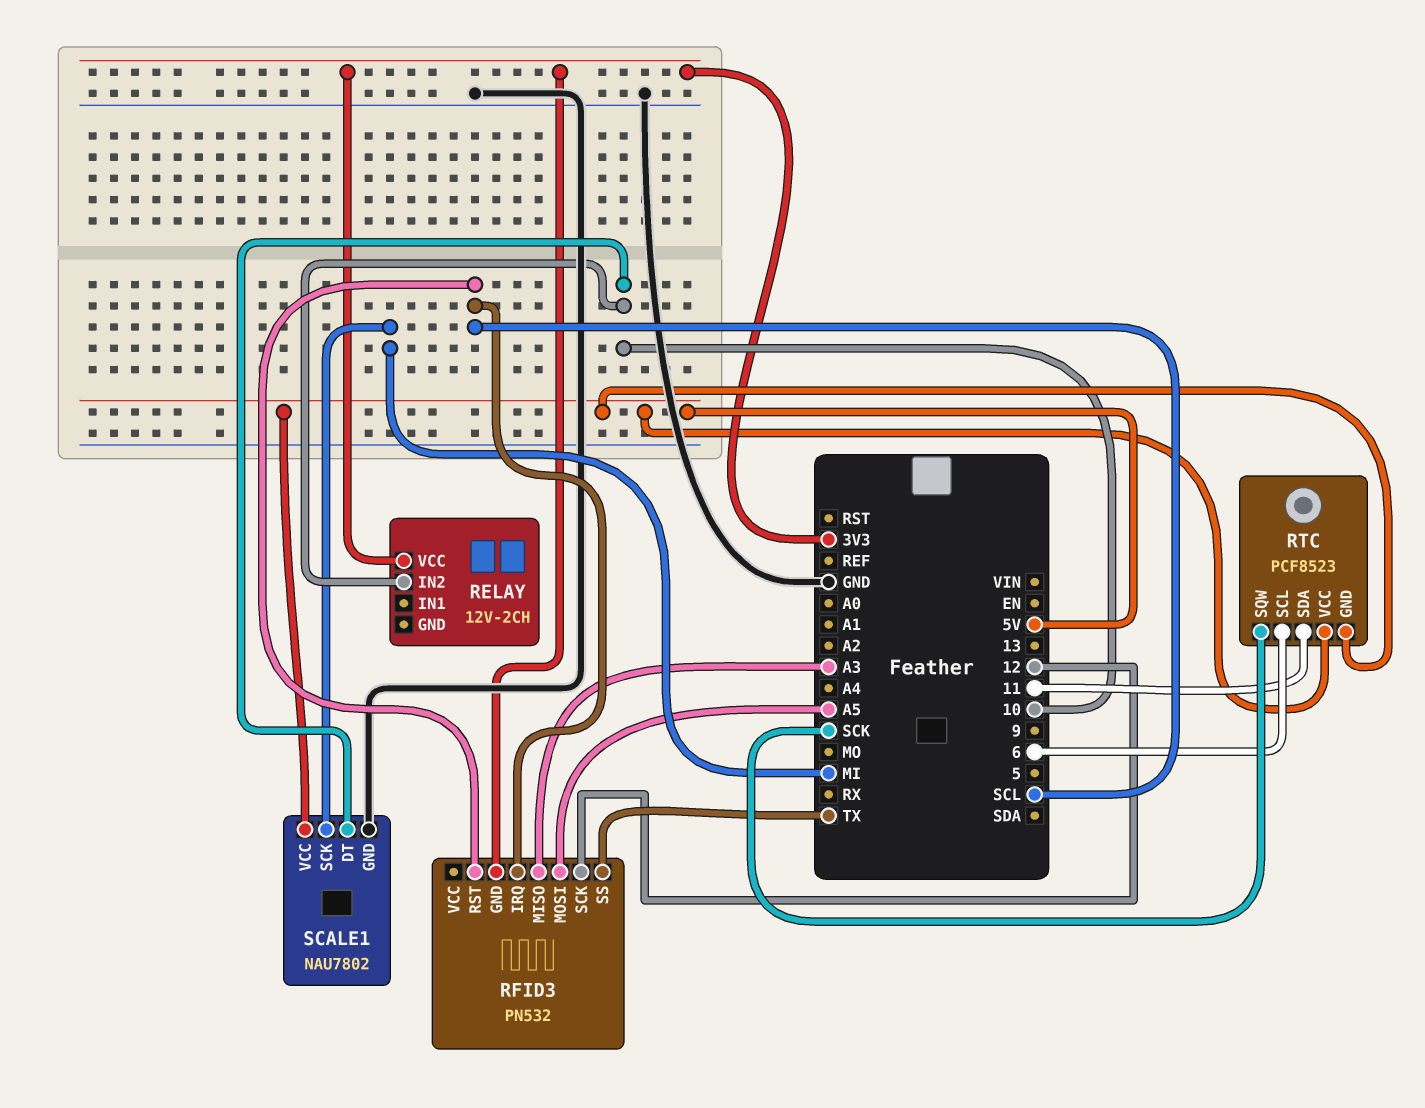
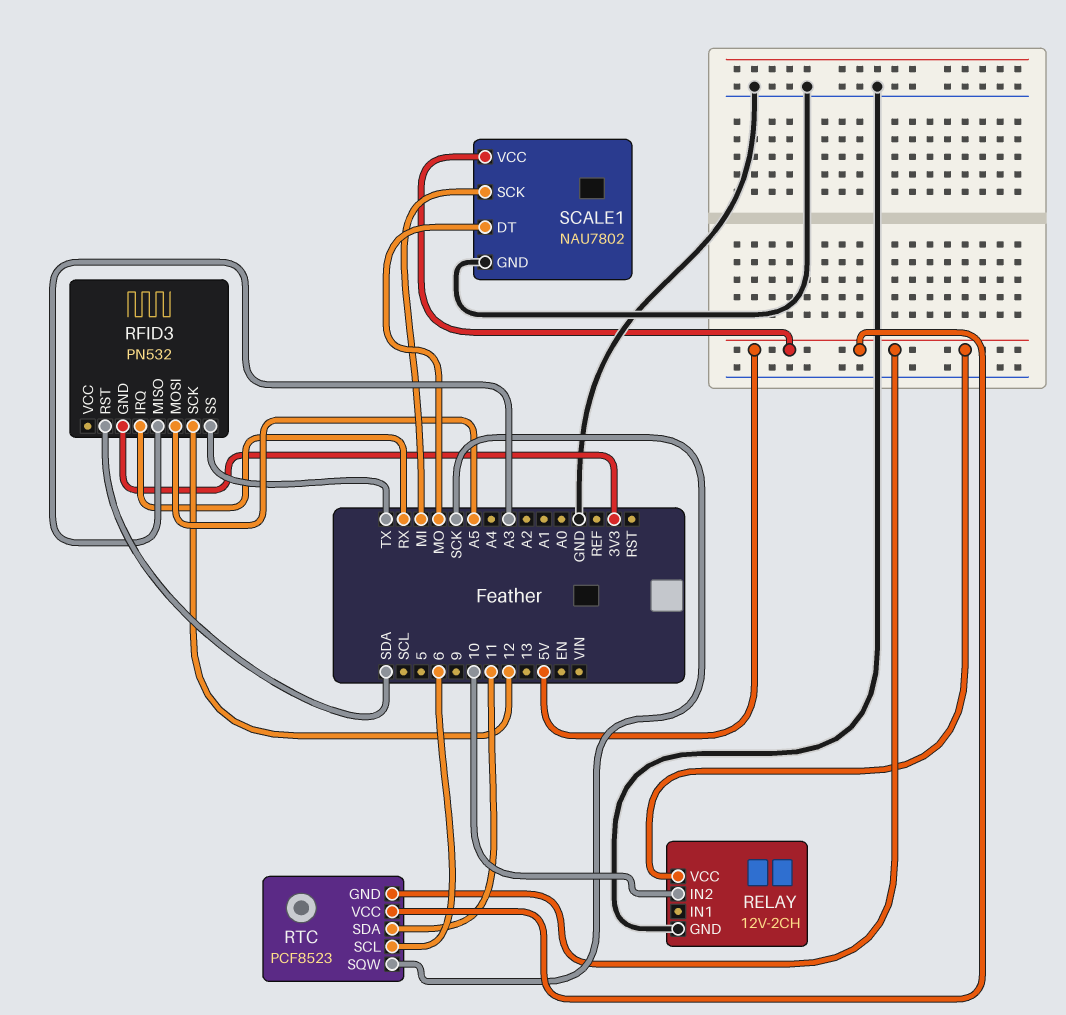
RELAY pin GND: none -> GND
RELAY pin VCC: 3V3 -> 5V
RFID3 pin IRQ: SCL -> RX
RFID3 pin RST: SCL -> SDA
SCALE1 pin DT: 10 -> MO

